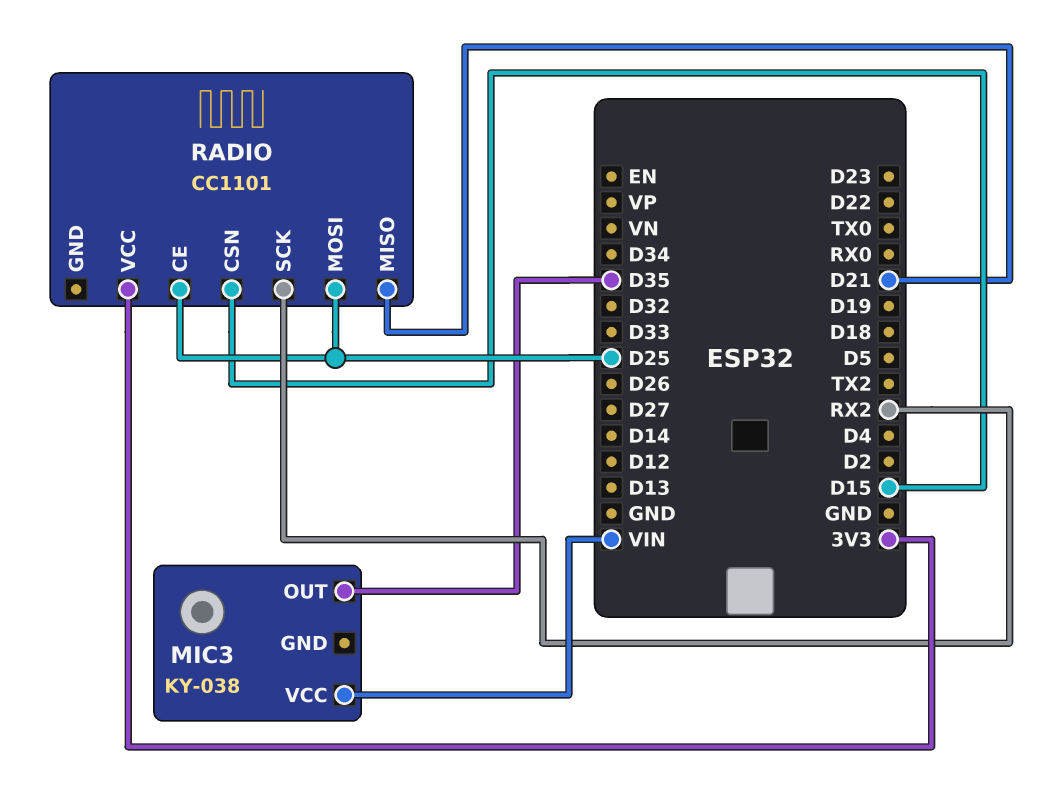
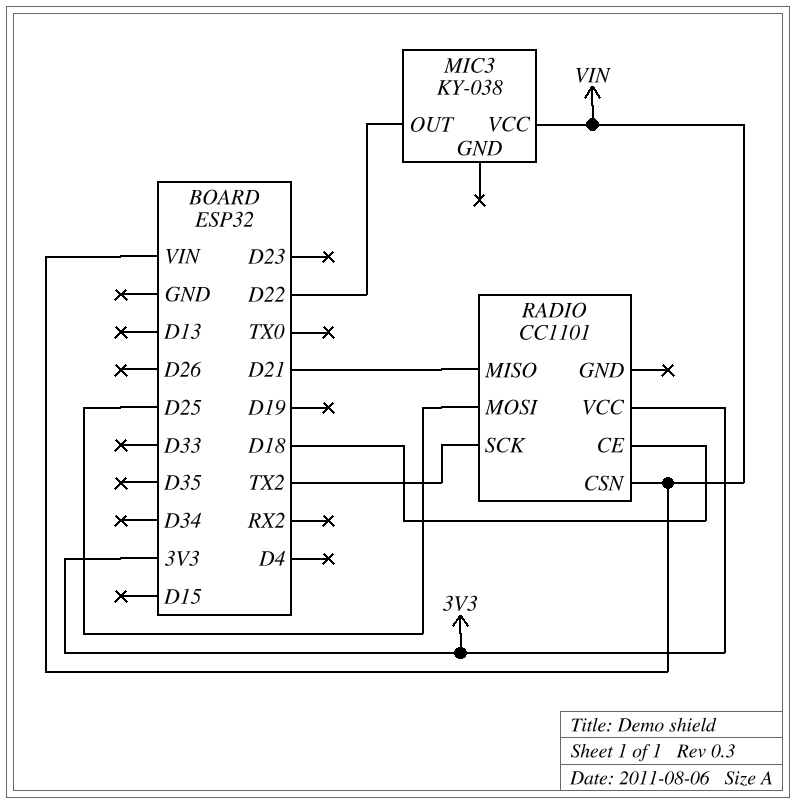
MIC3 pin OUT: D35 -> D22
RADIO pin CE: D25 -> D18
RADIO pin CSN: D15 -> VIN
RADIO pin SCK: RX2 -> TX2

